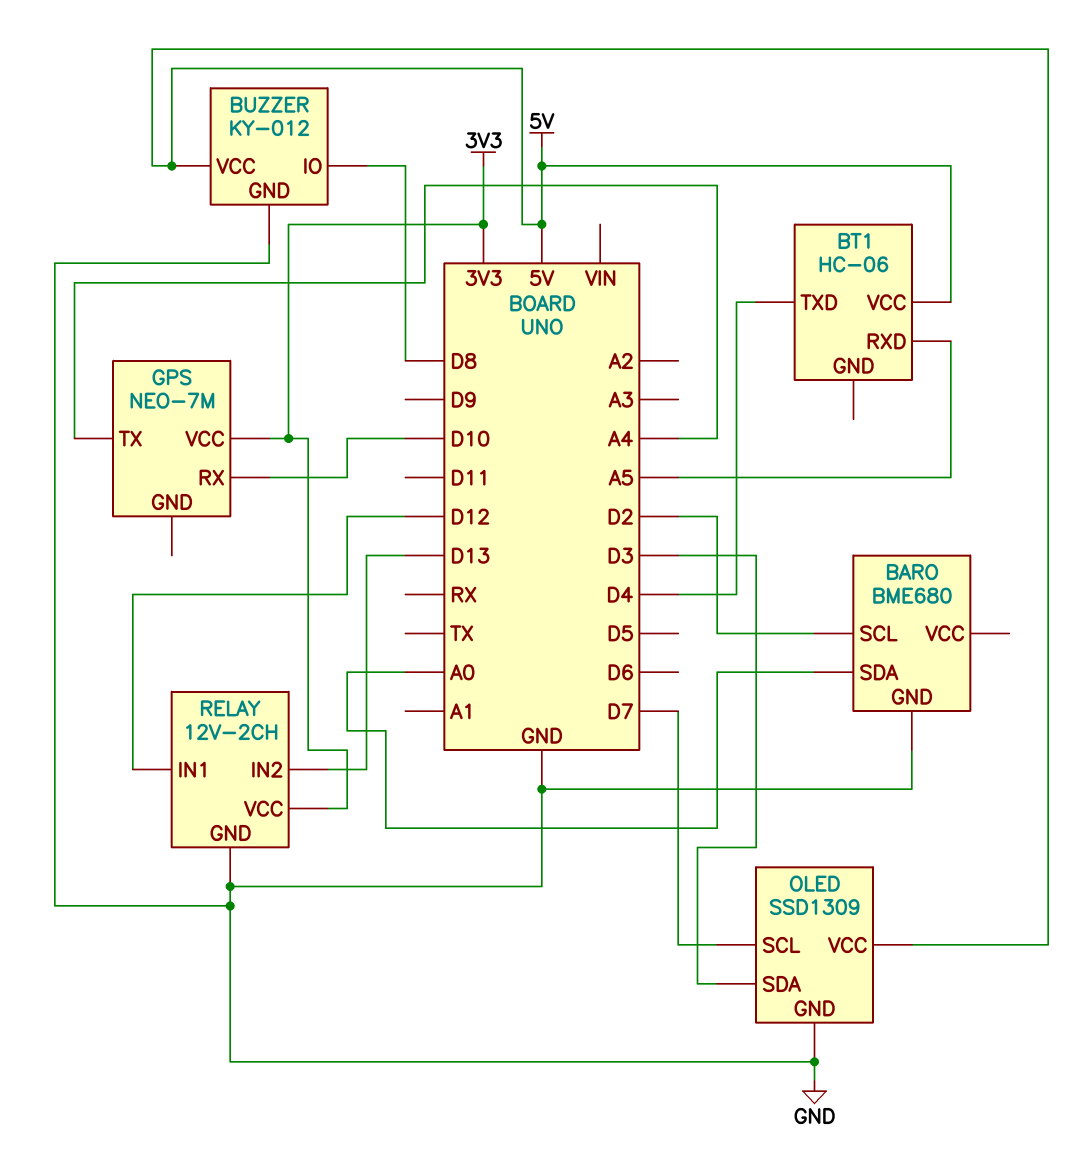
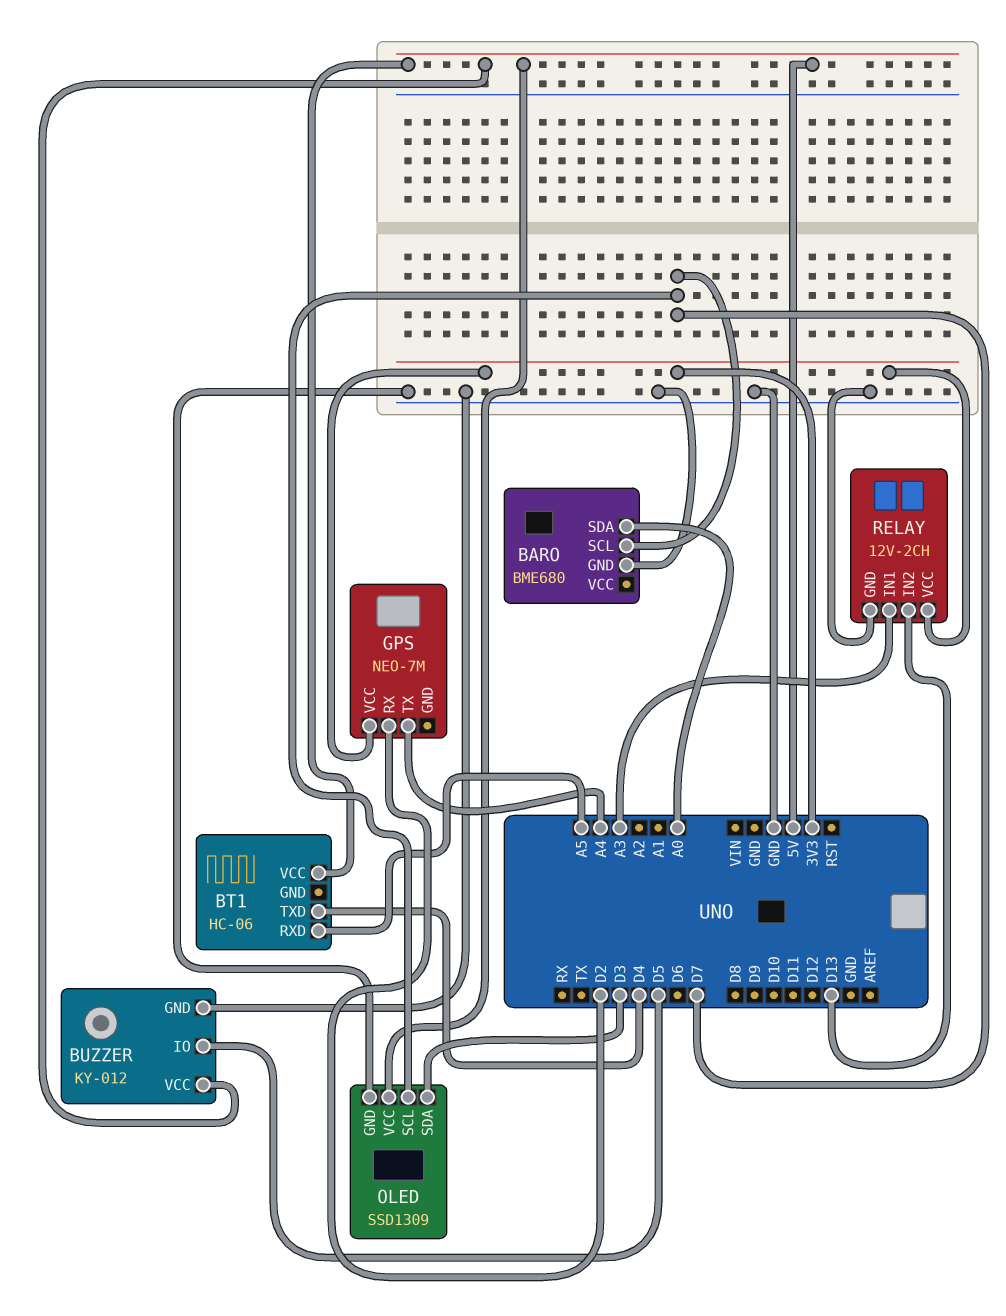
BARO pin SCL: D2 -> D7
BUZZER pin IO: D8 -> D5
GPS pin RX: D10 -> D2
RELAY pin IN1: D12 -> A3

